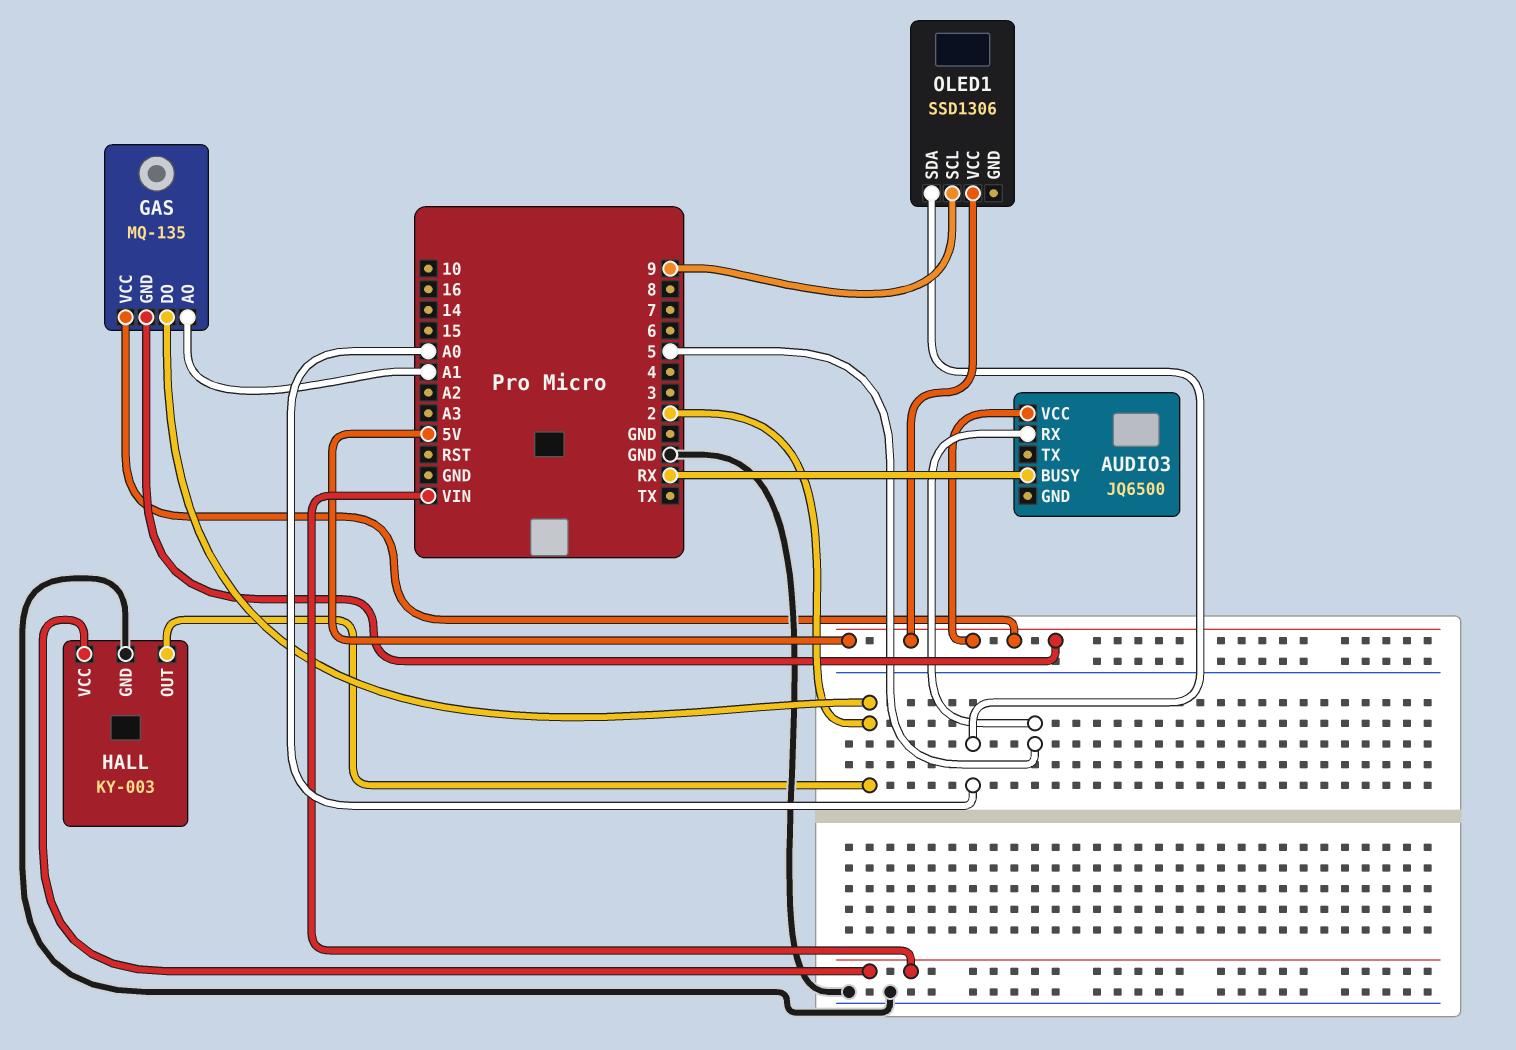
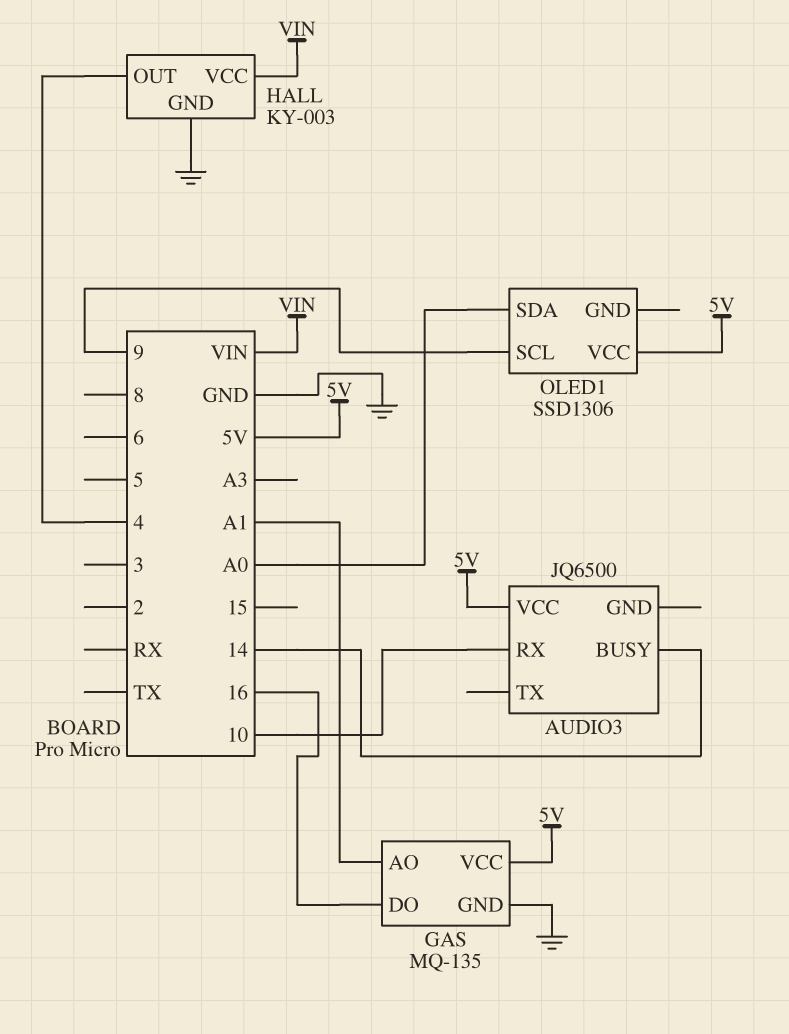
AUDIO3 pin BUSY: RX -> 14
AUDIO3 pin RX: 5 -> 10
GAS pin DO: 2 -> 16
GAS pin GND: 5V -> GND
HALL pin OUT: 2 -> 4

